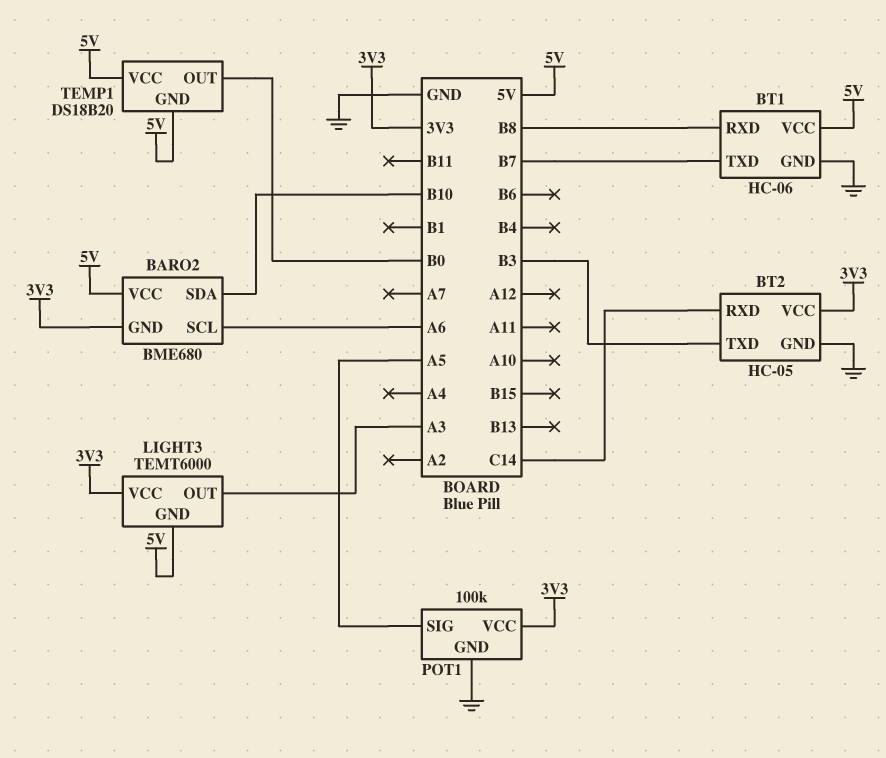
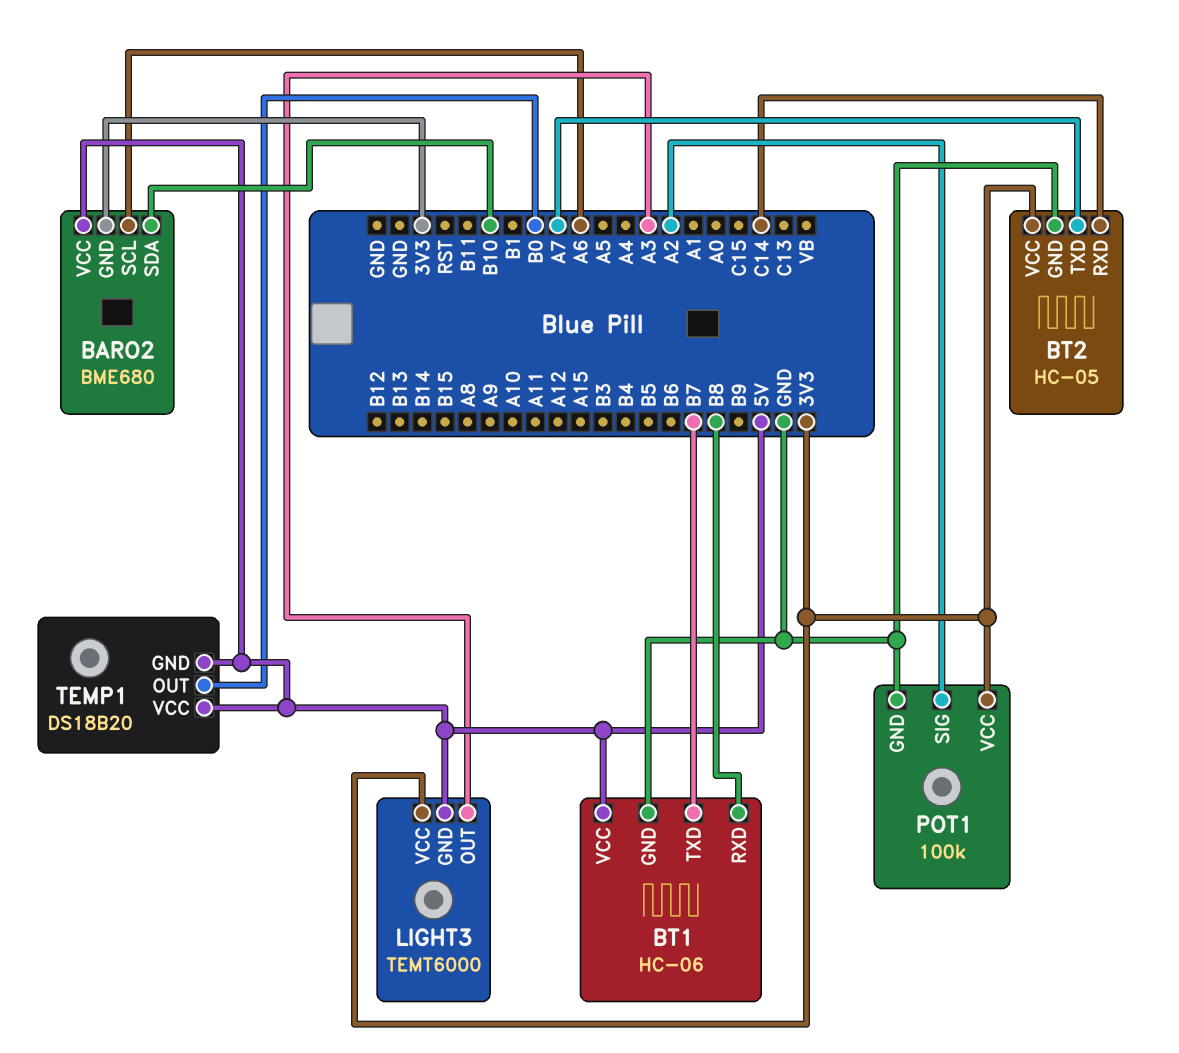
BT2 pin TXD: B3 -> A7
POT1 pin SIG: A5 -> A2

